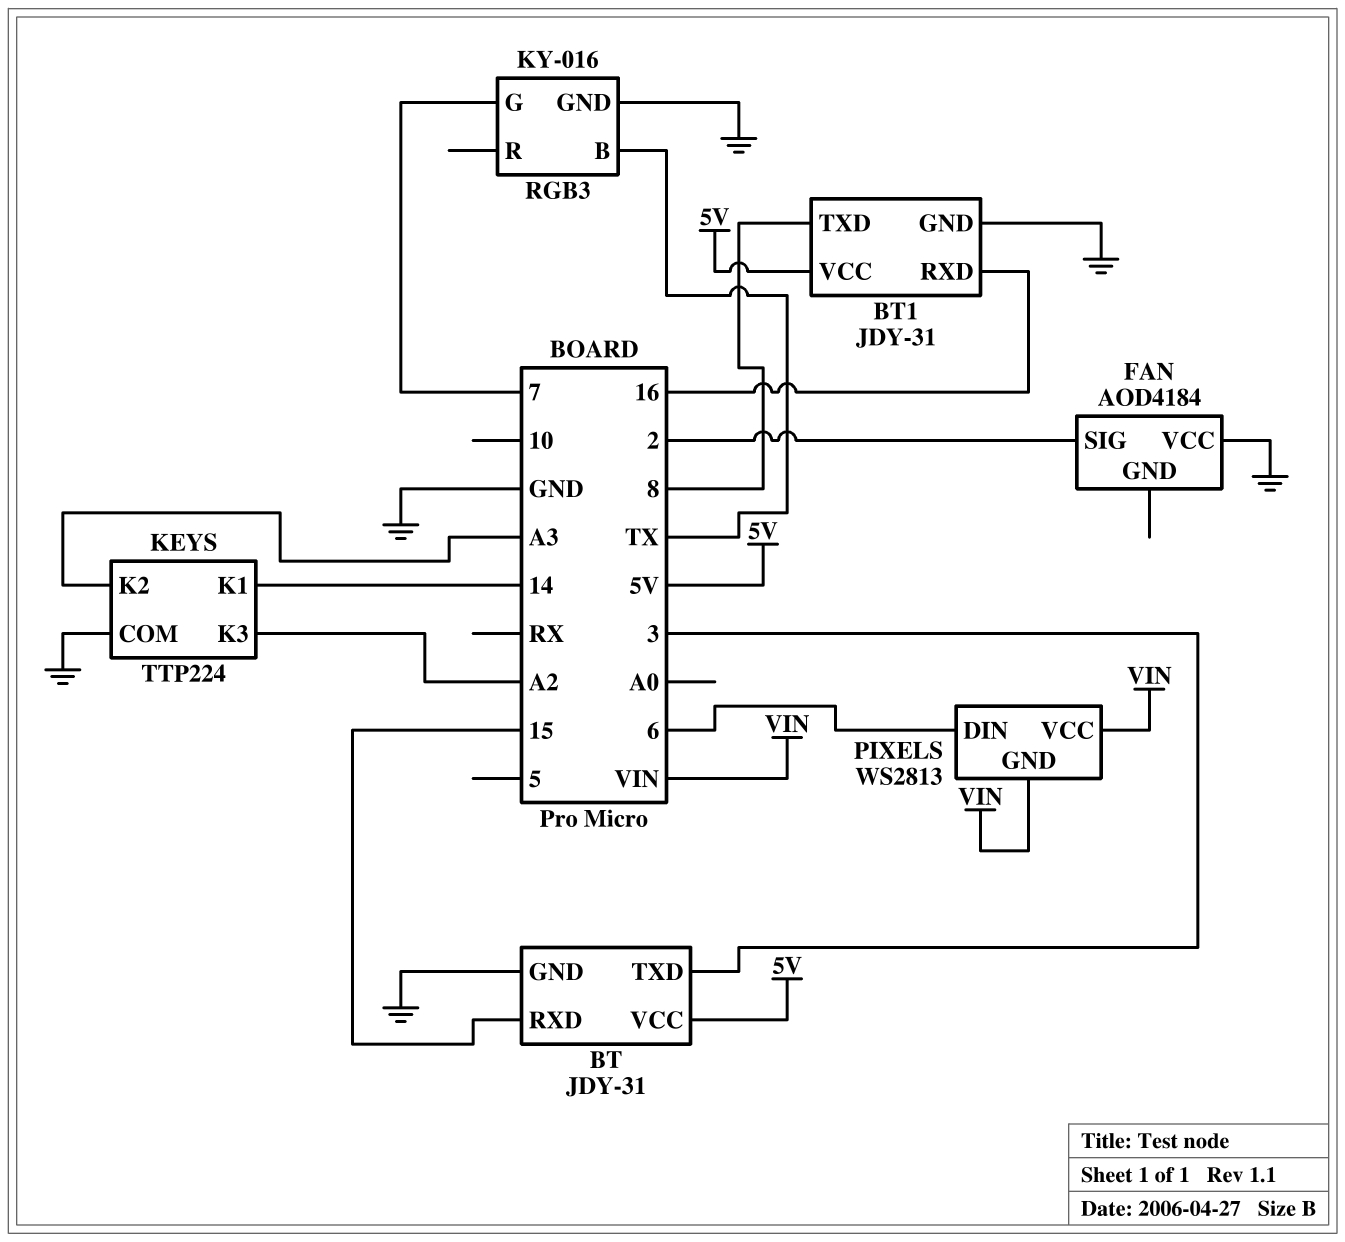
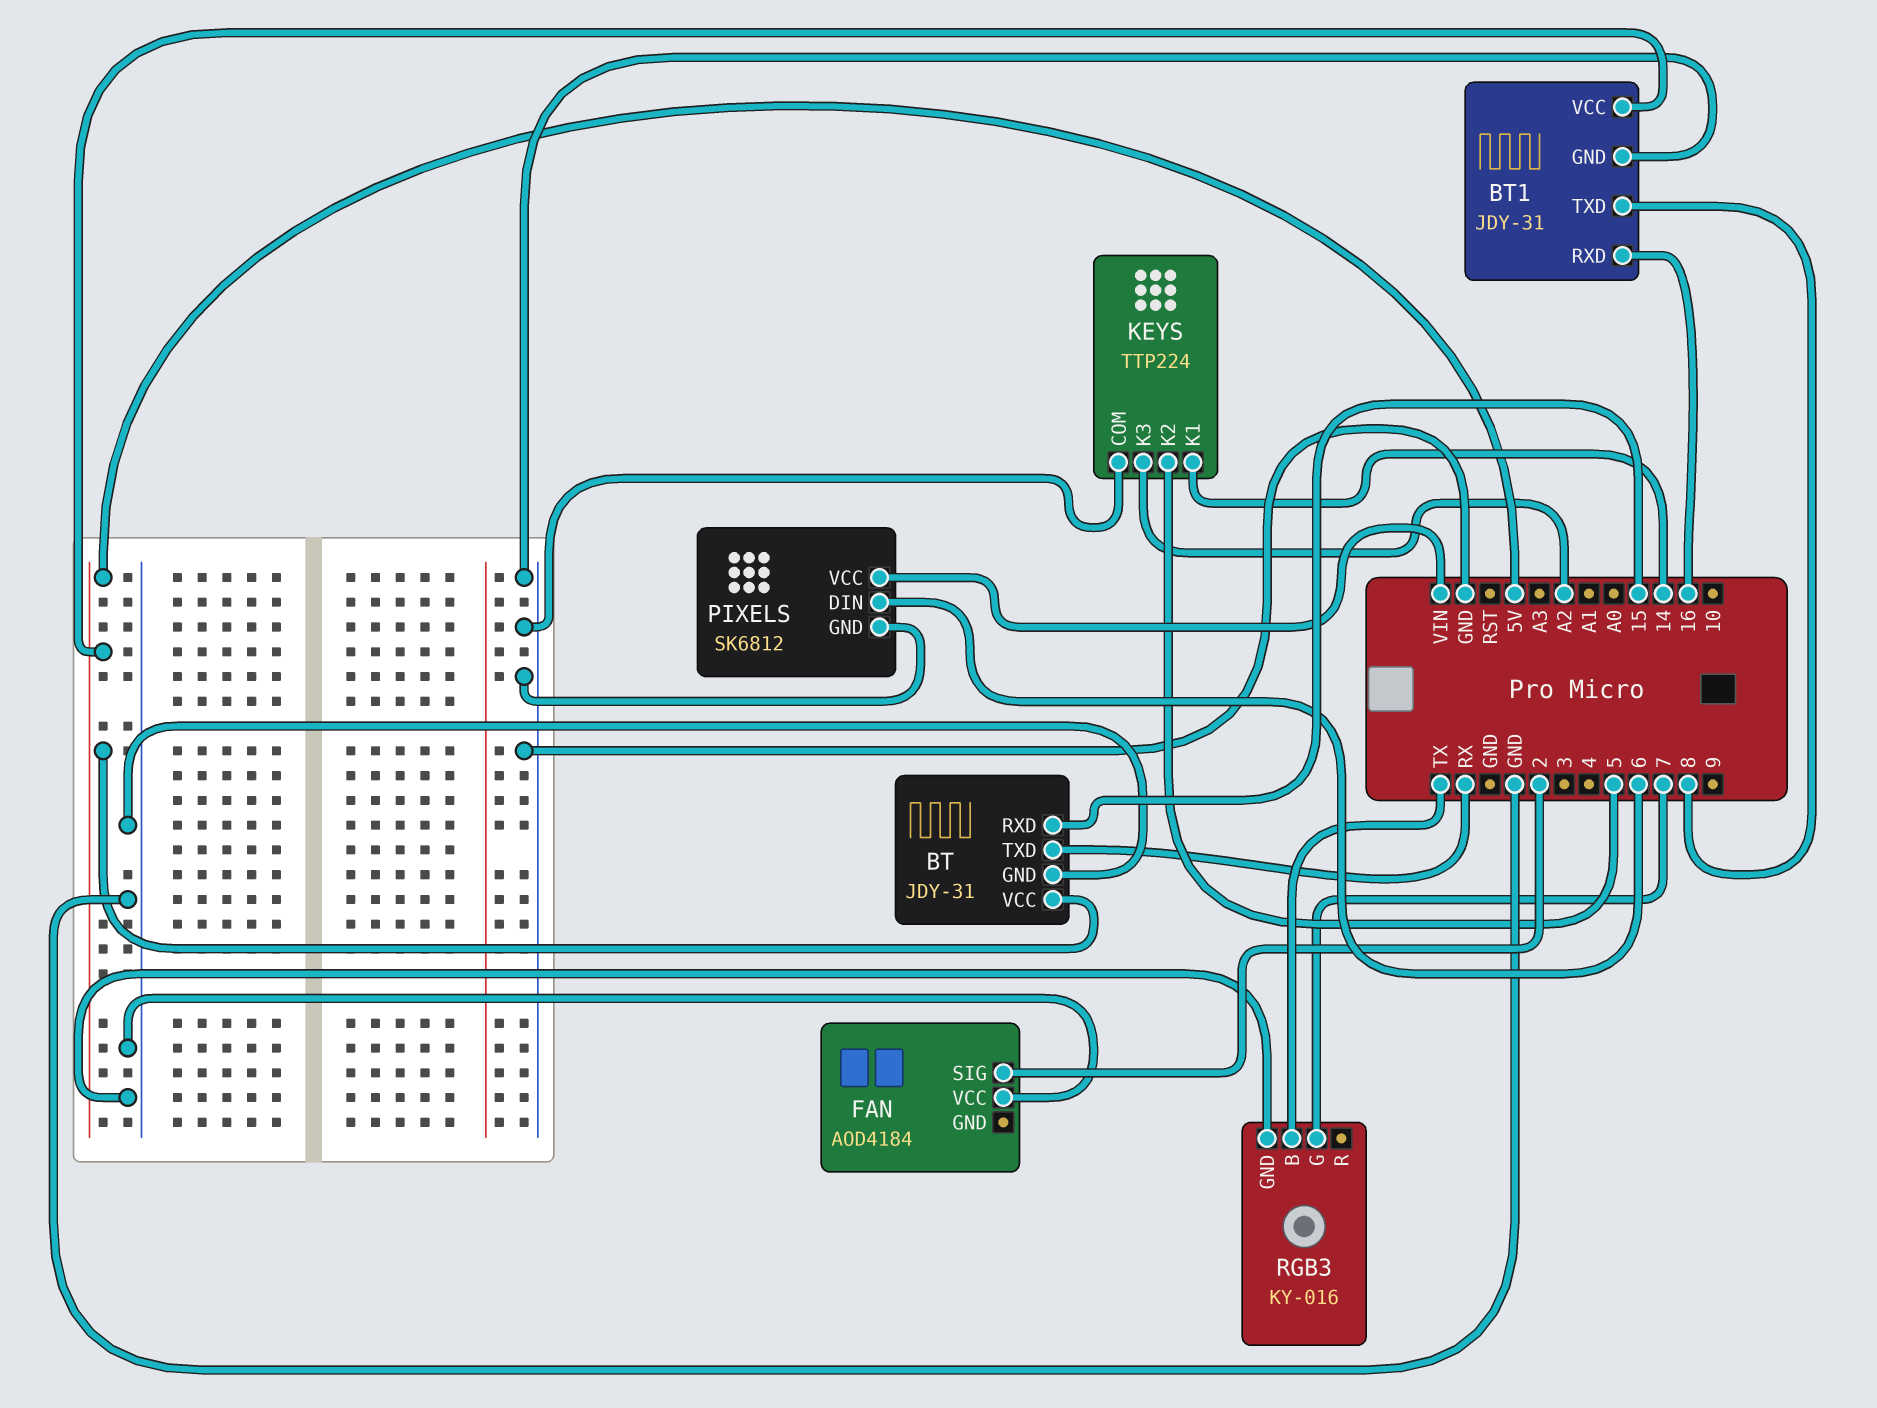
BT pin TXD: 3 -> RX
KEYS pin K2: A3 -> 5
PIXELS: WS2813 -> SK6812
PIXELS pin GND: VIN -> GND

